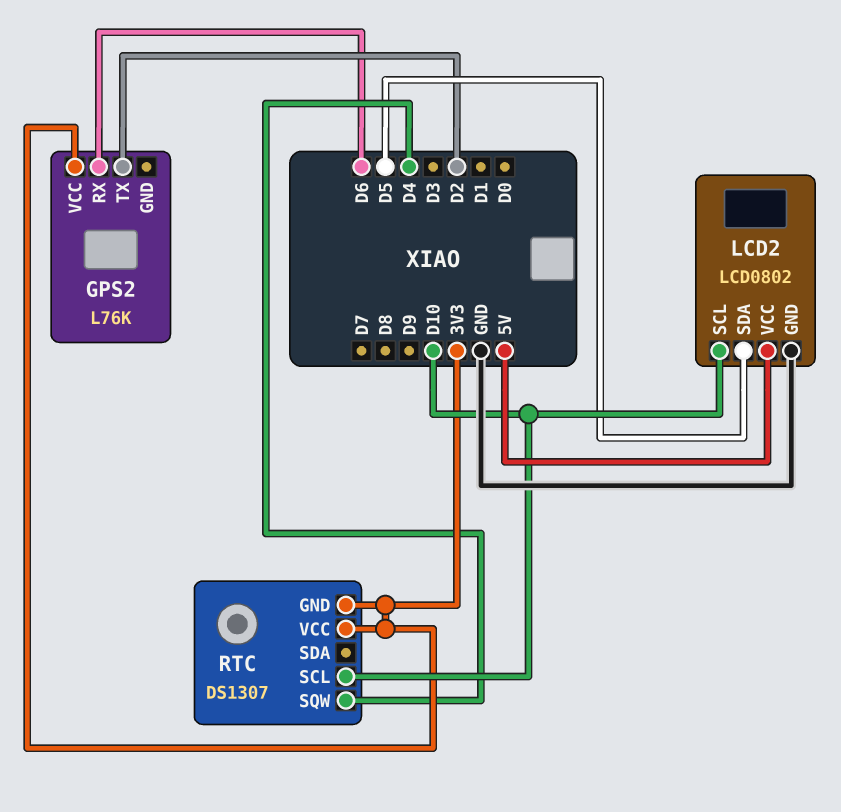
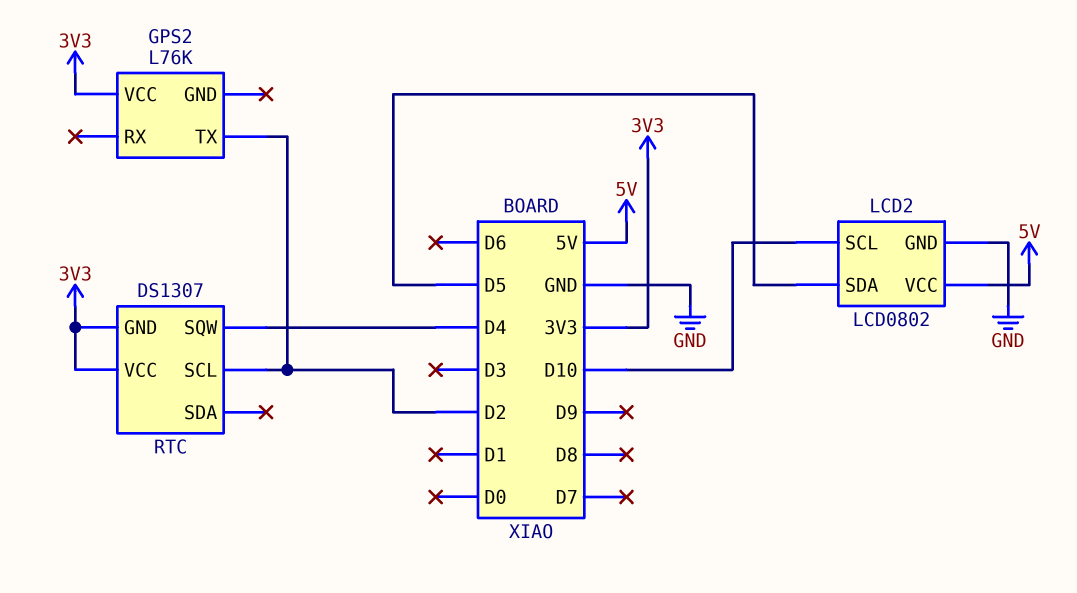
GPS2 pin RX: D6 -> none
RTC pin SCL: D10 -> D2

